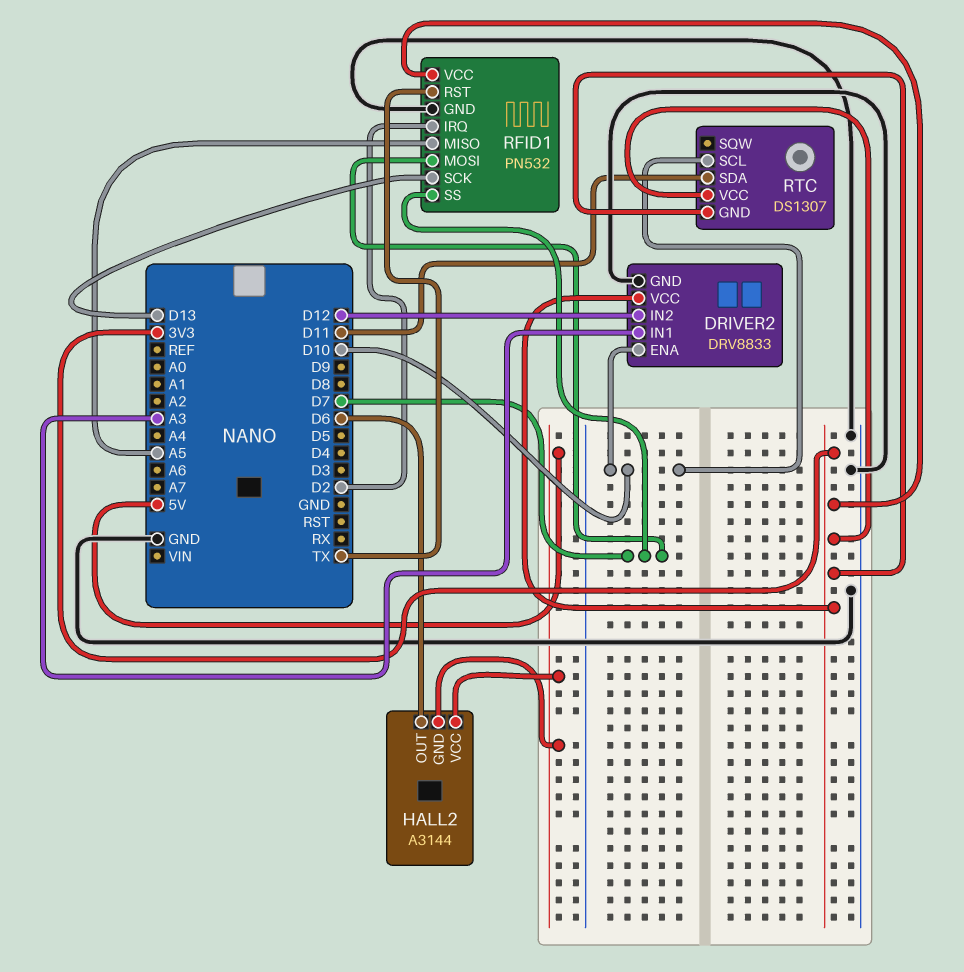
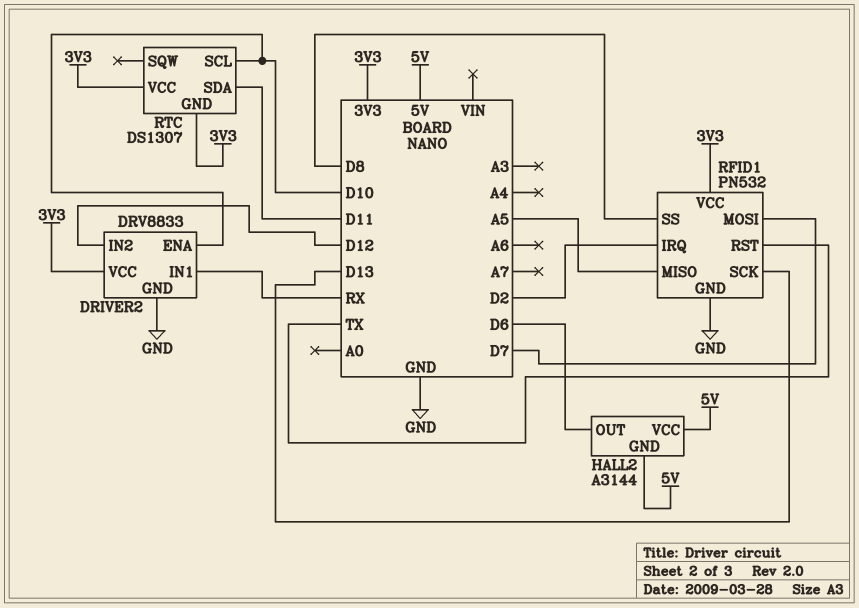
DRIVER2 pin IN1: A3 -> RX
RFID1 pin SS: D7 -> D8

